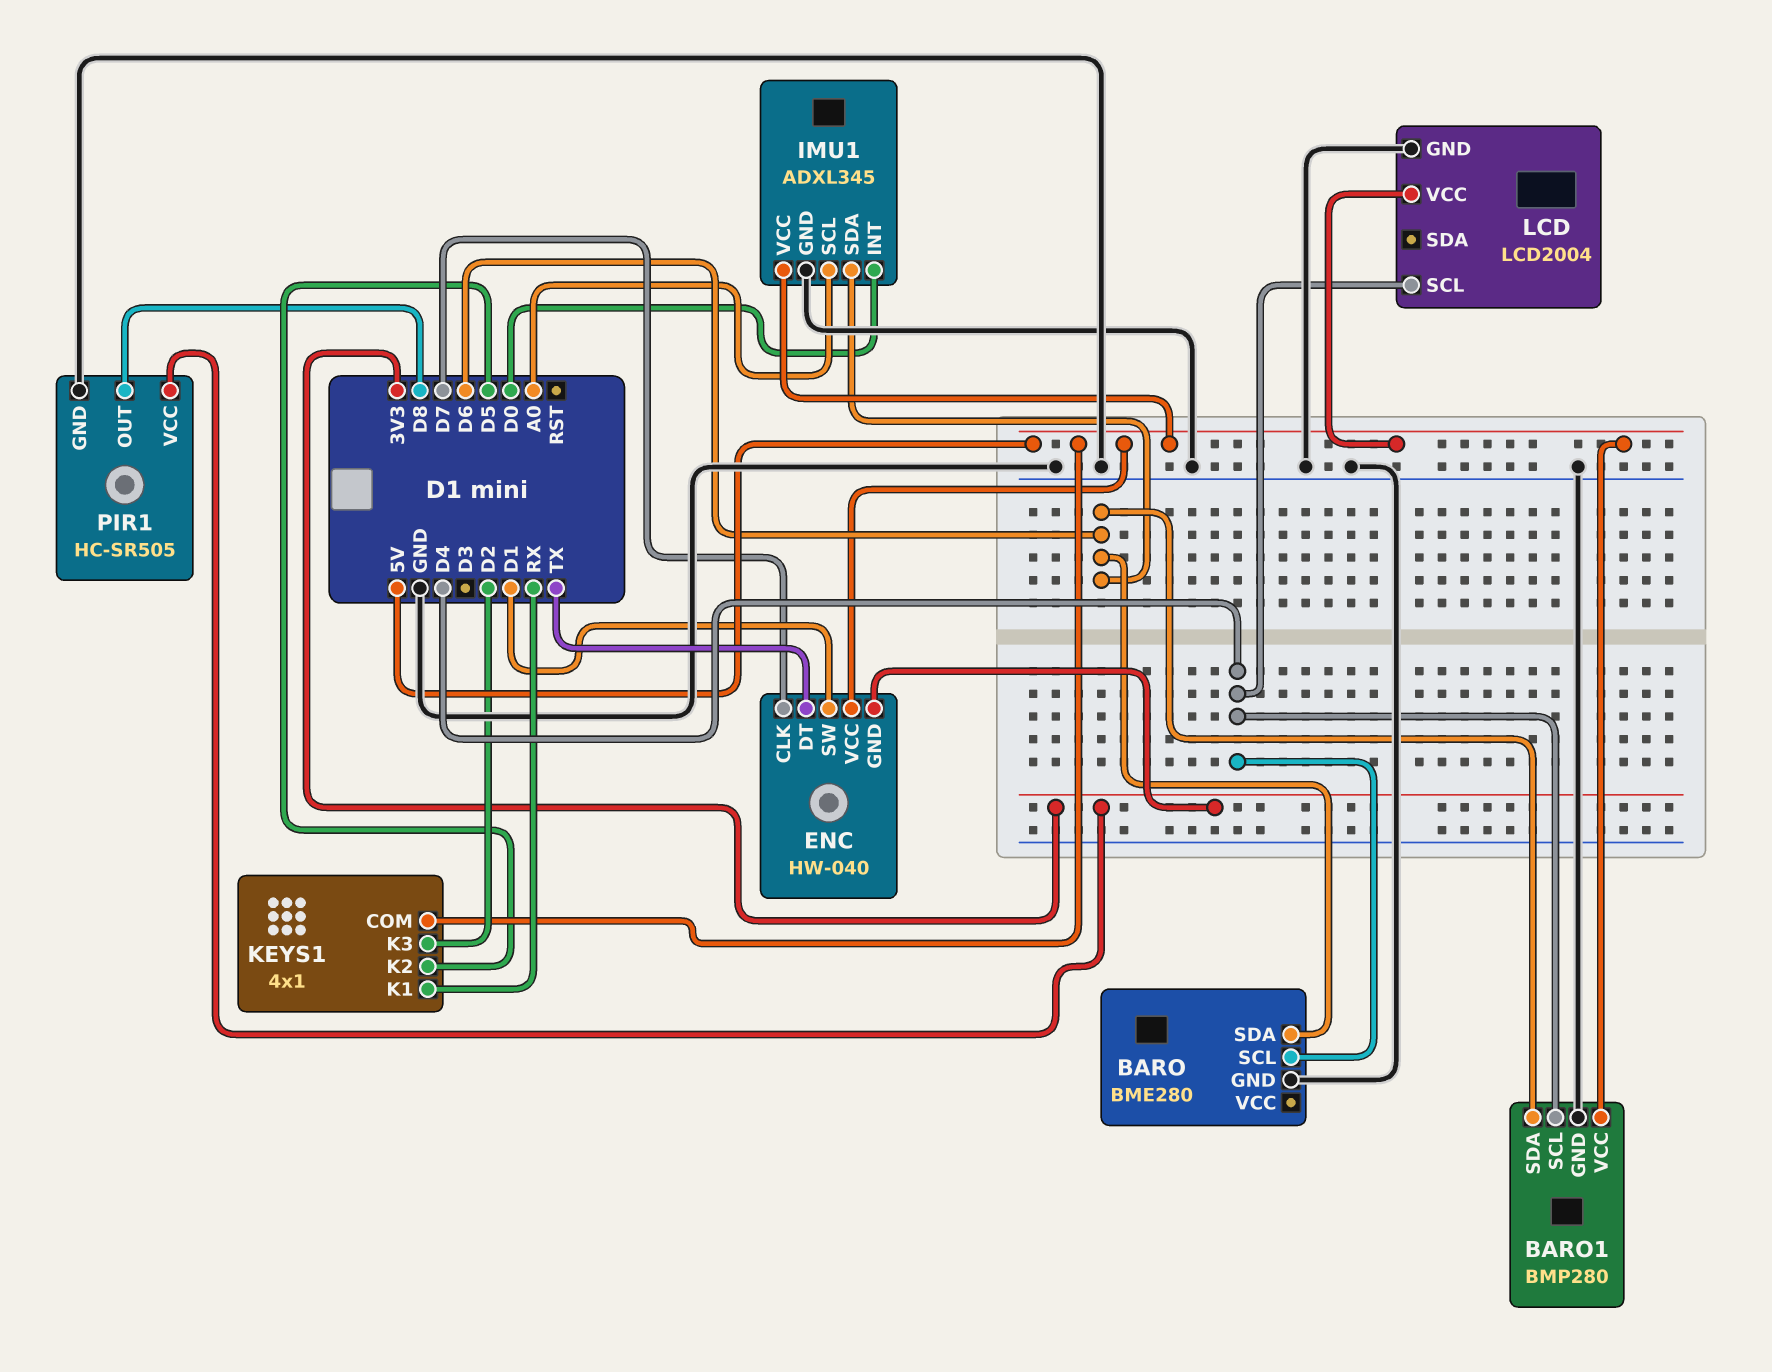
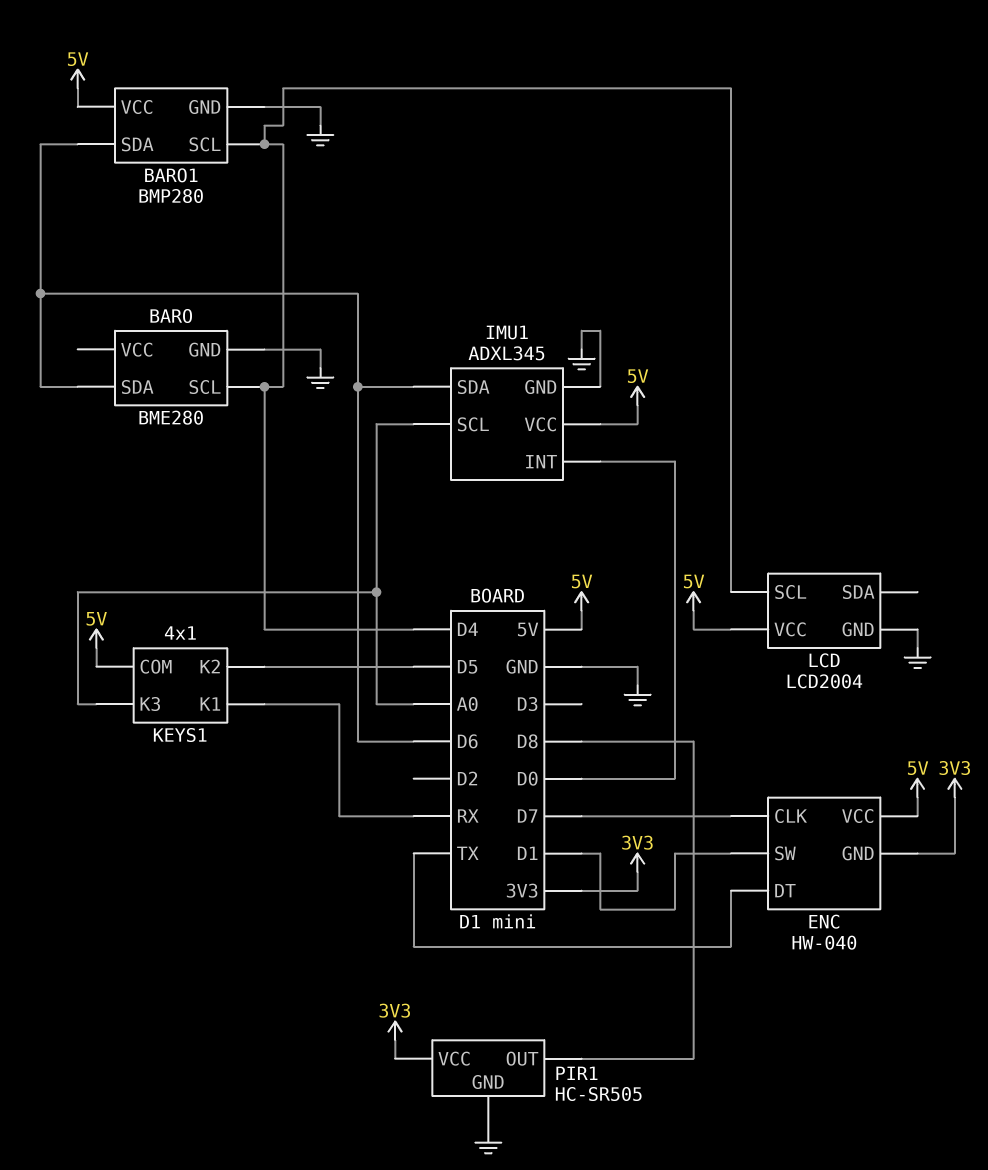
KEYS1 pin K3: D2 -> A0

